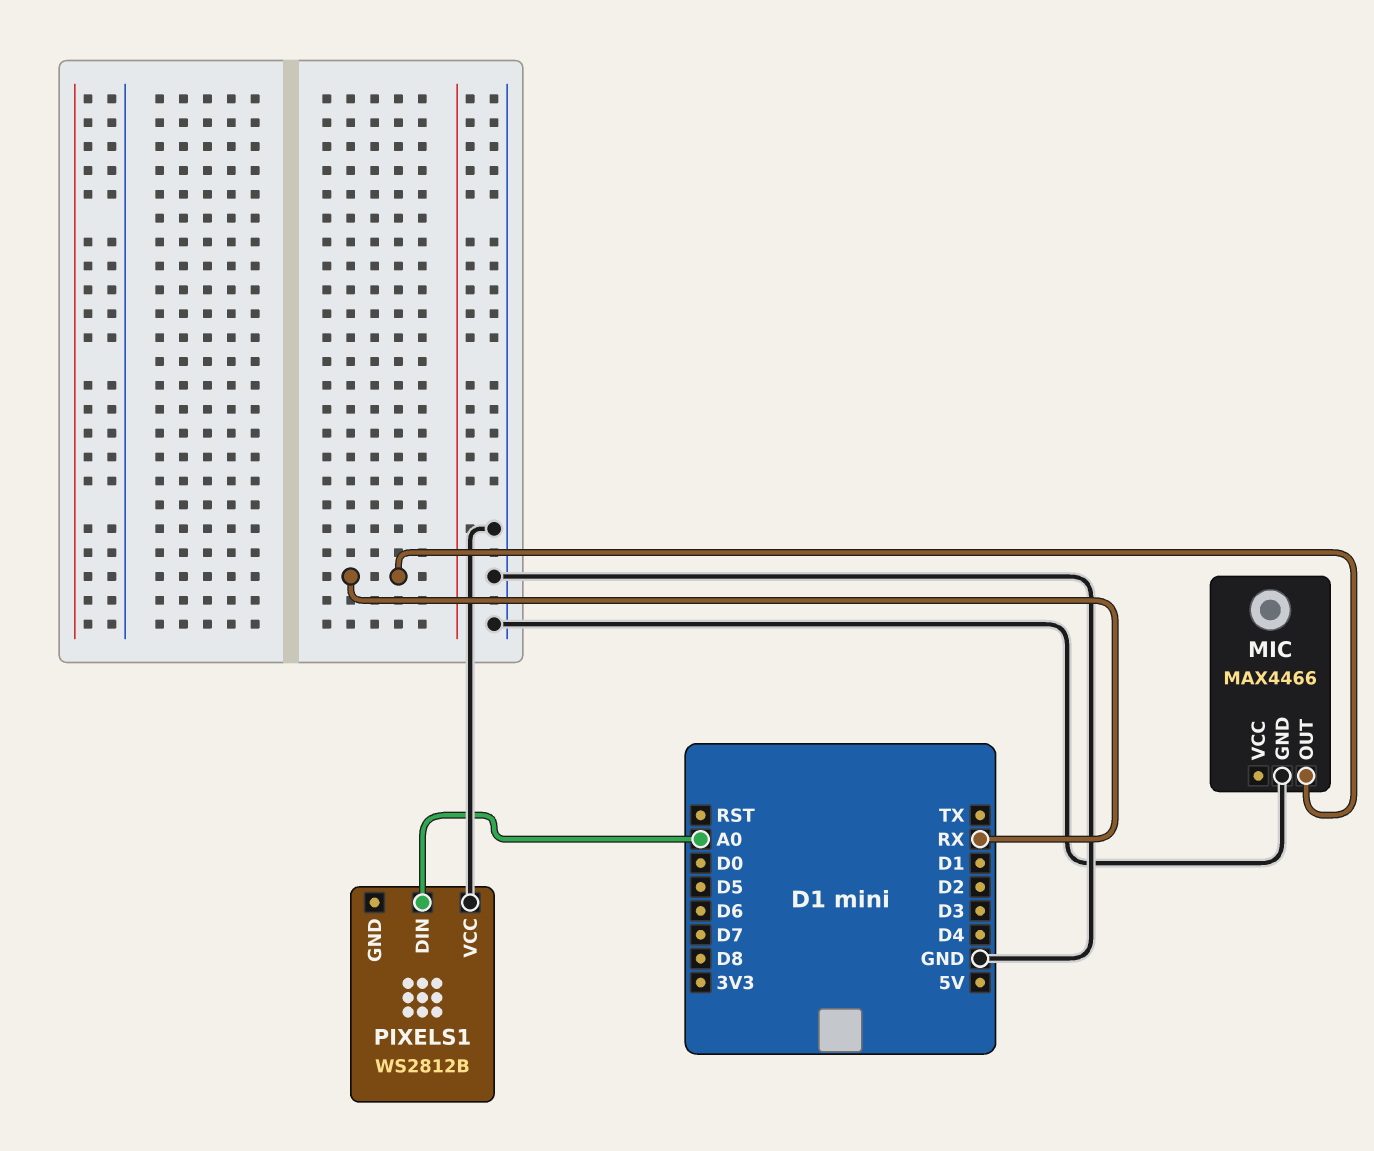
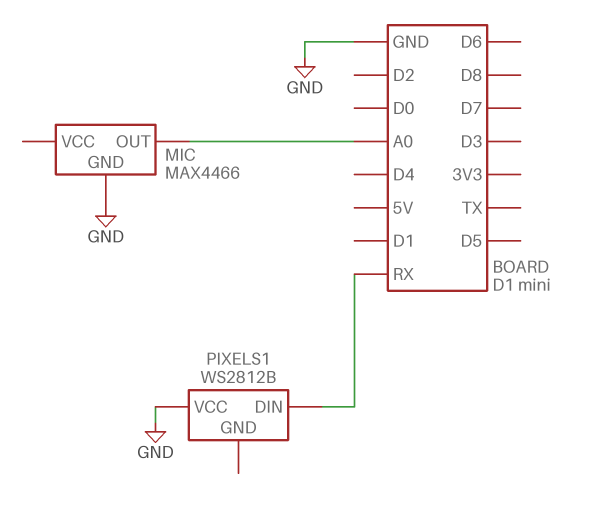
MIC pin OUT: RX -> A0
PIXELS1 pin DIN: A0 -> RX

